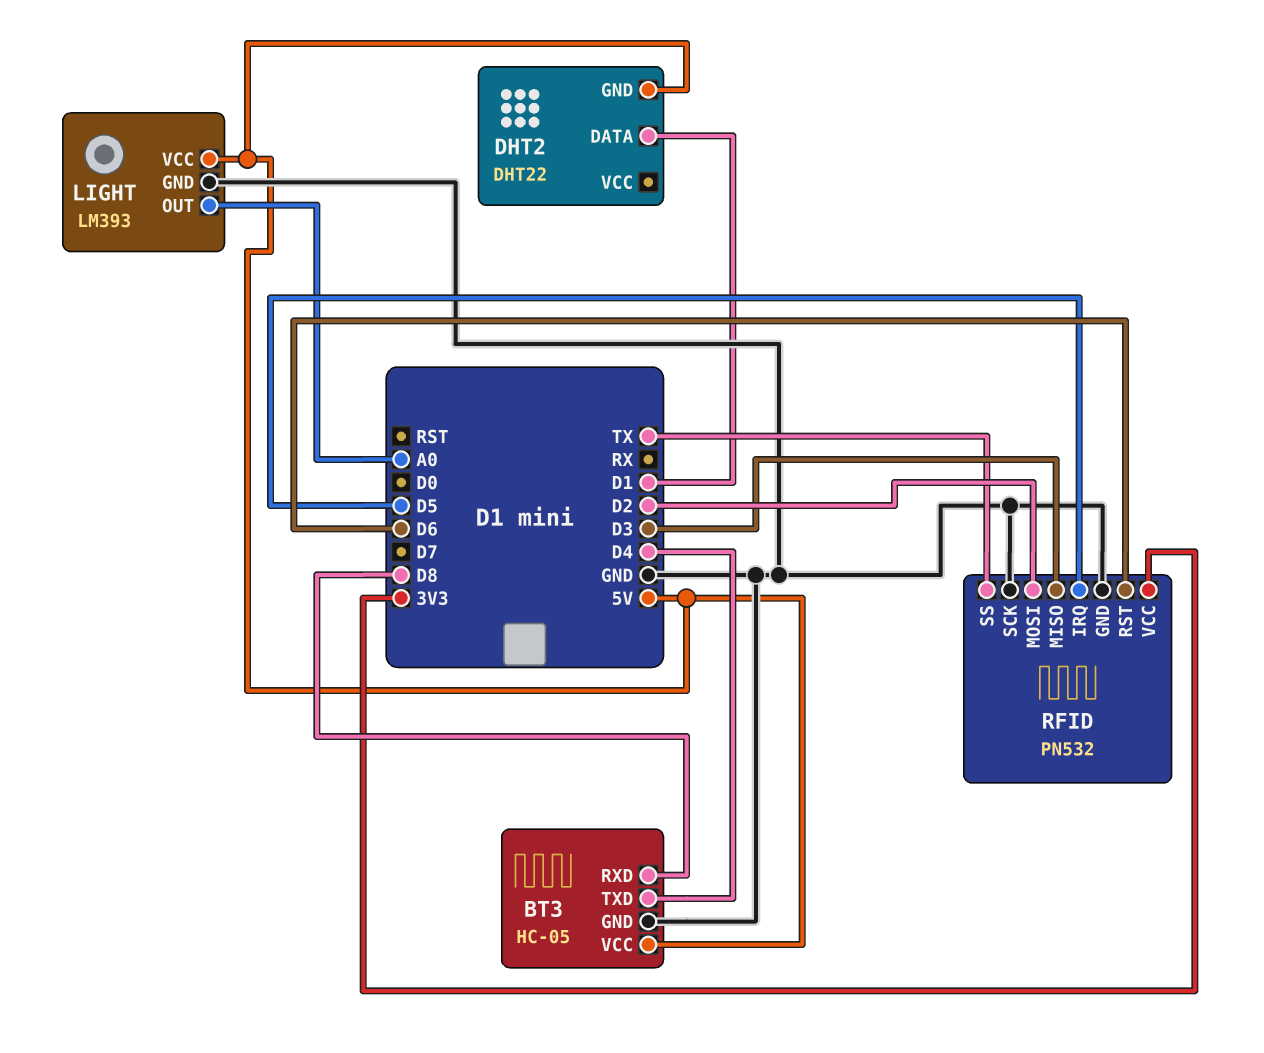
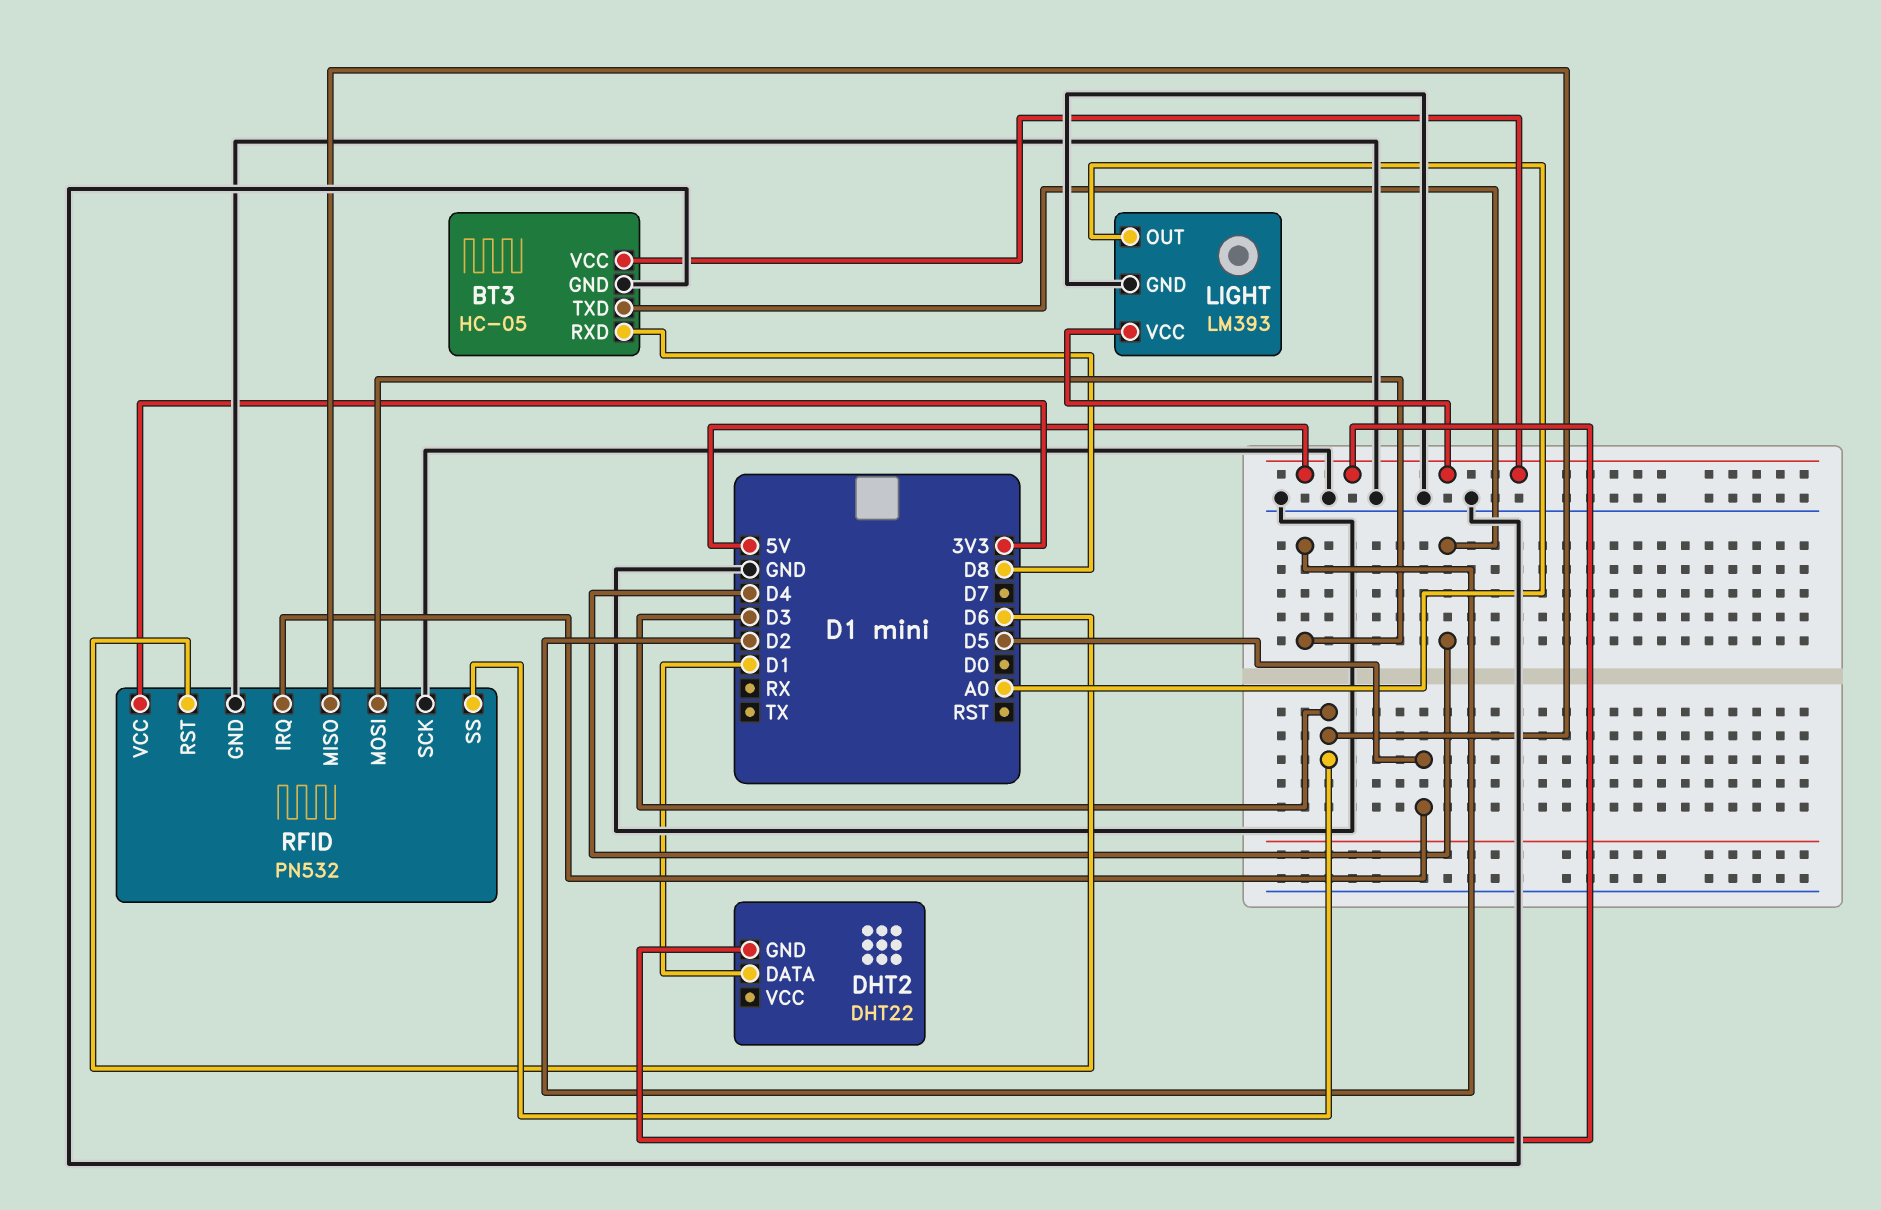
RFID pin SS: TX -> D3

